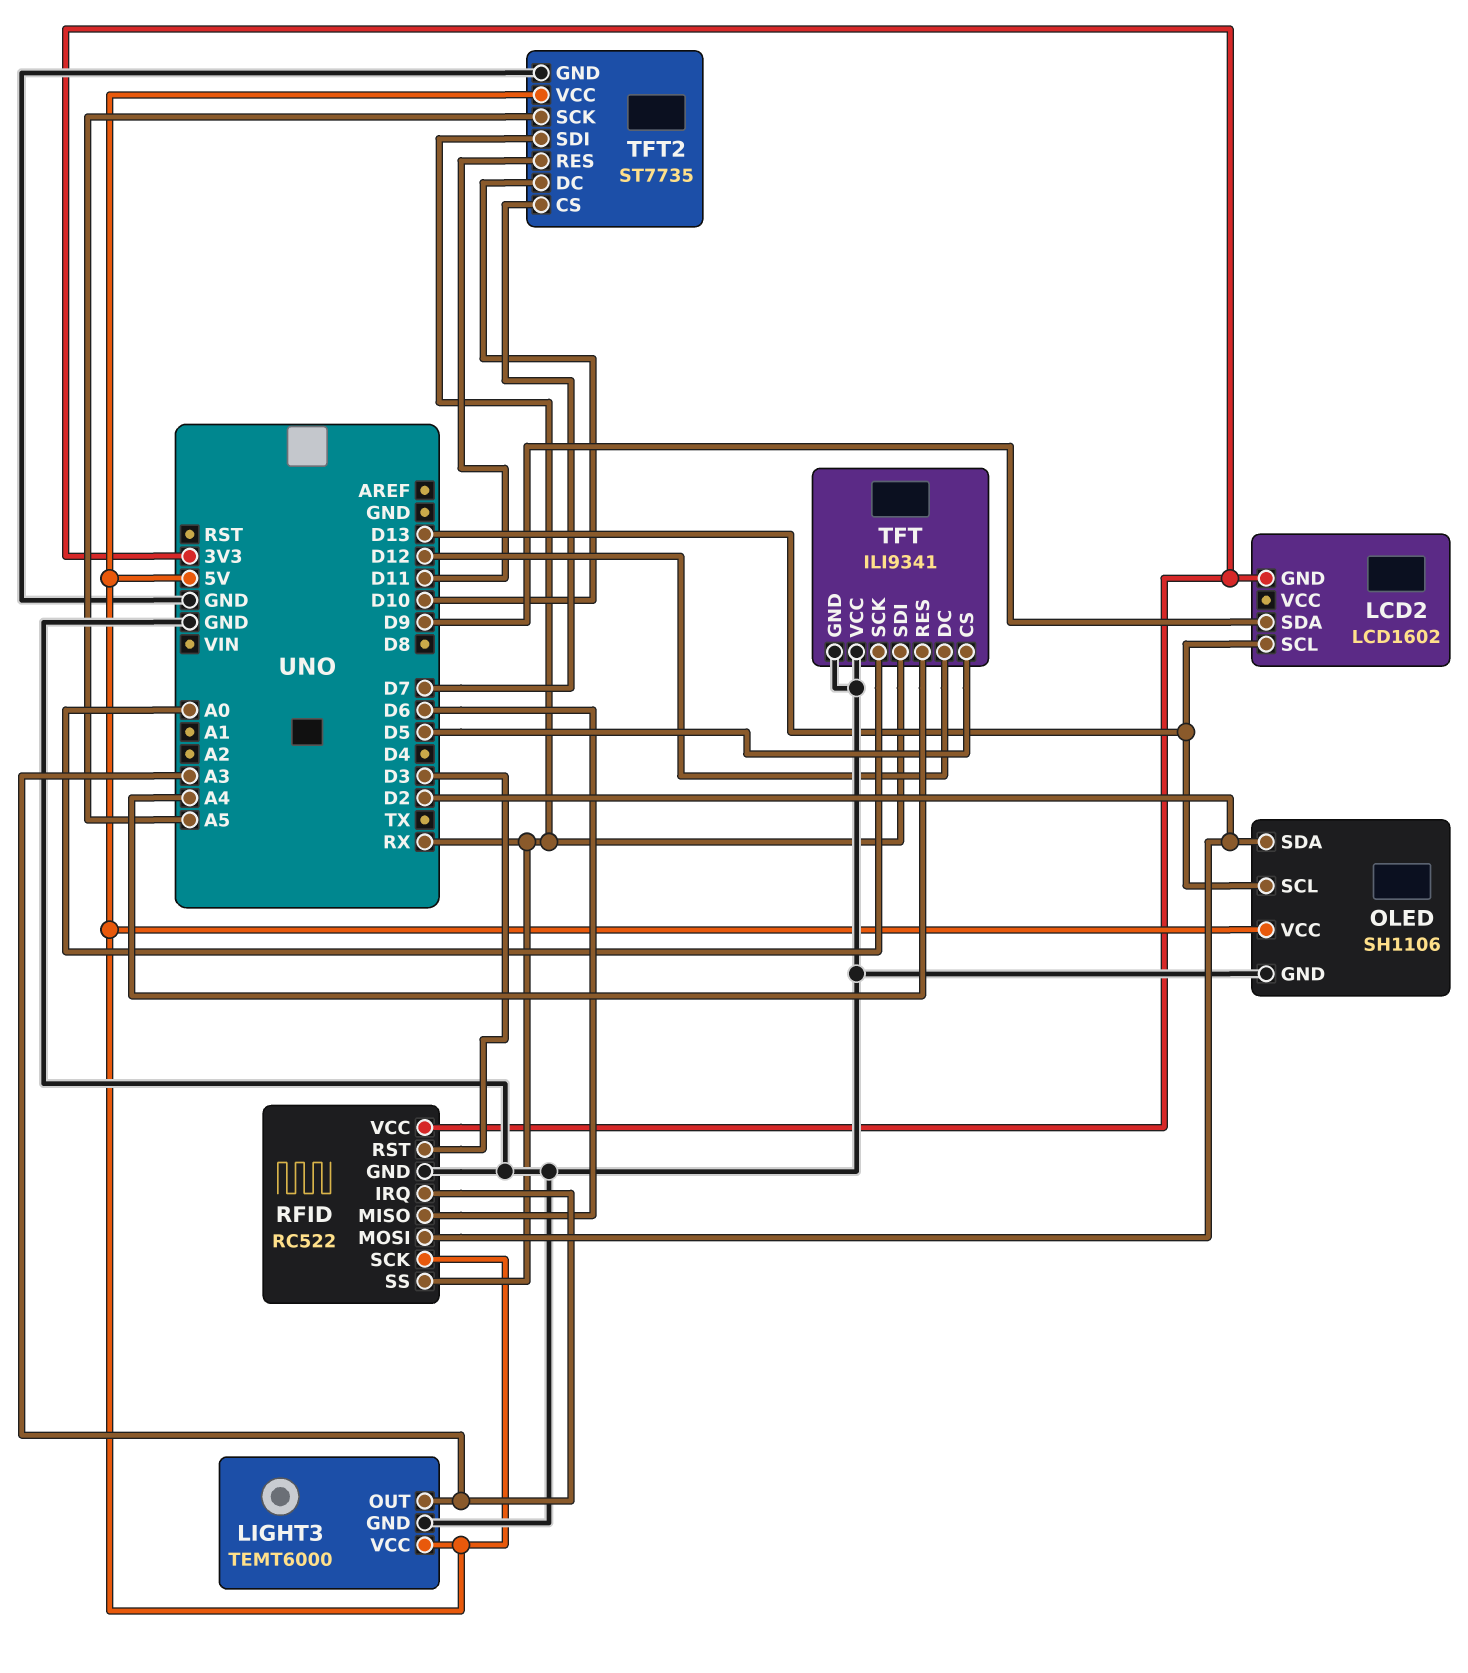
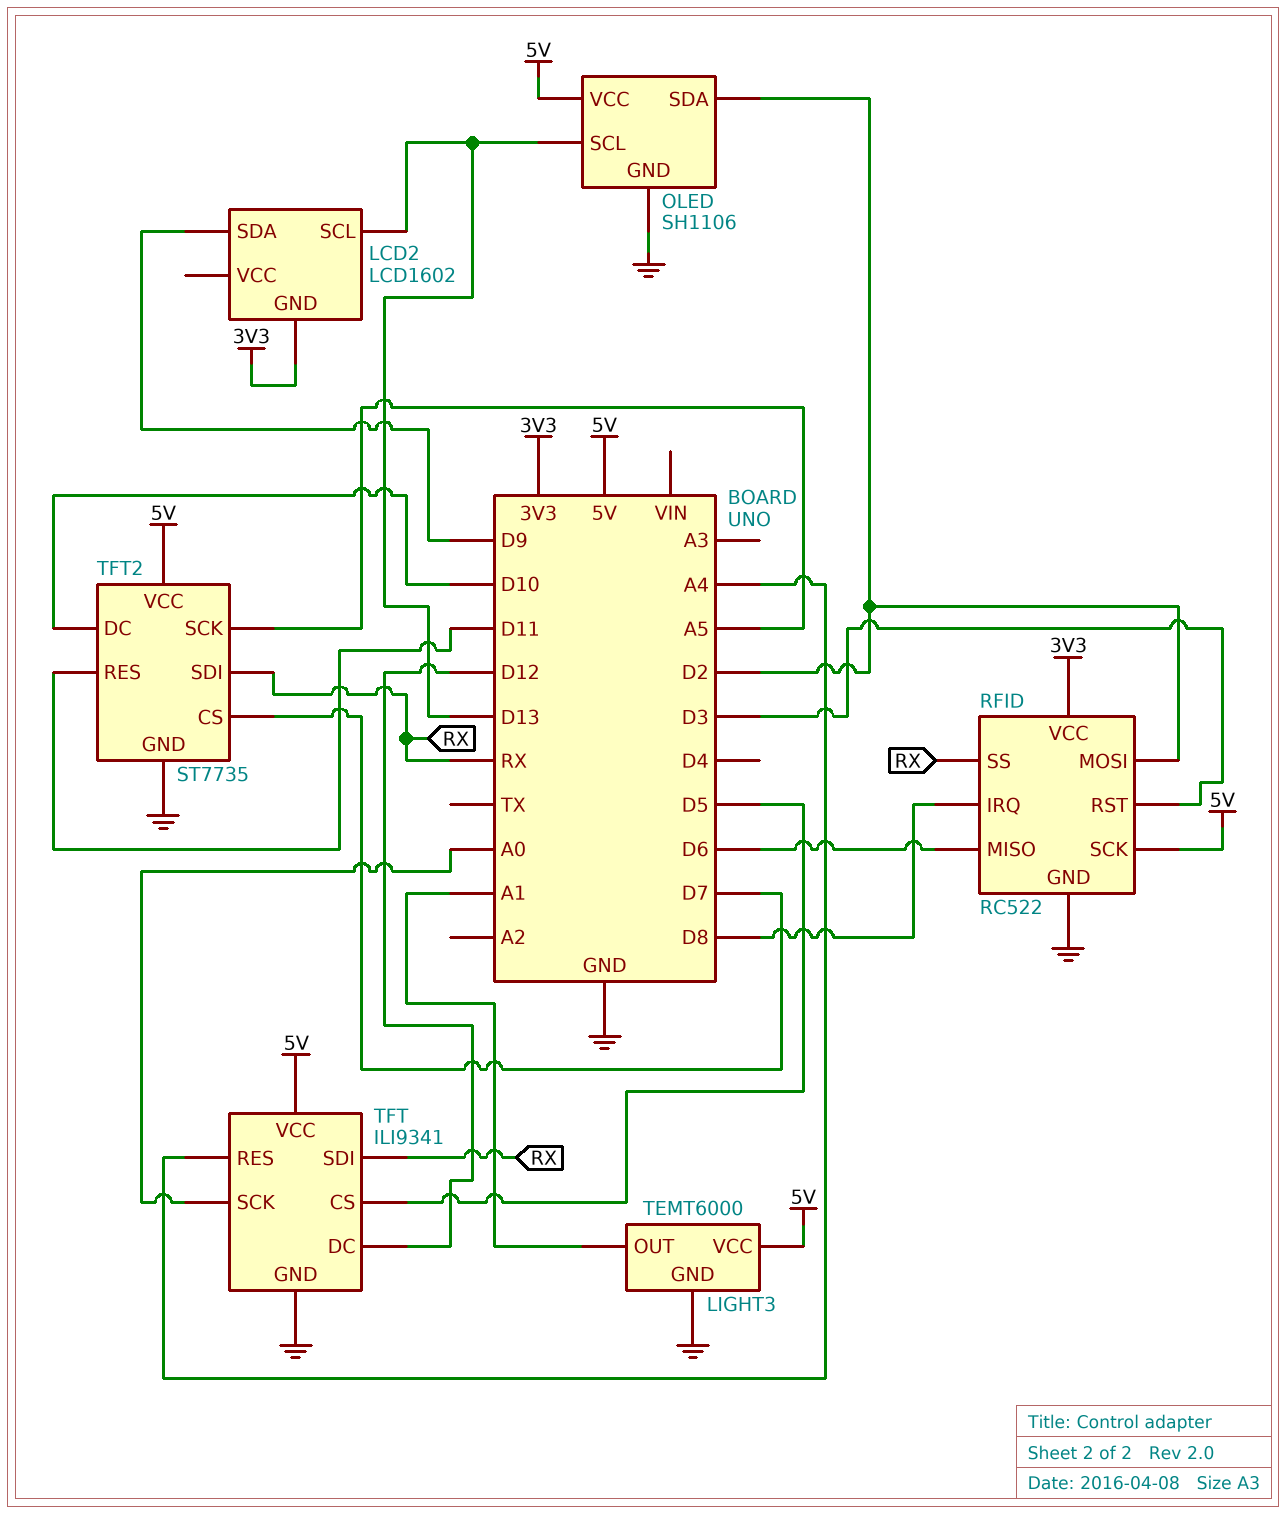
LIGHT3 pin OUT: A3 -> A1
RFID pin IRQ: A3 -> D8
TFT pin VCC: GND -> 5V

